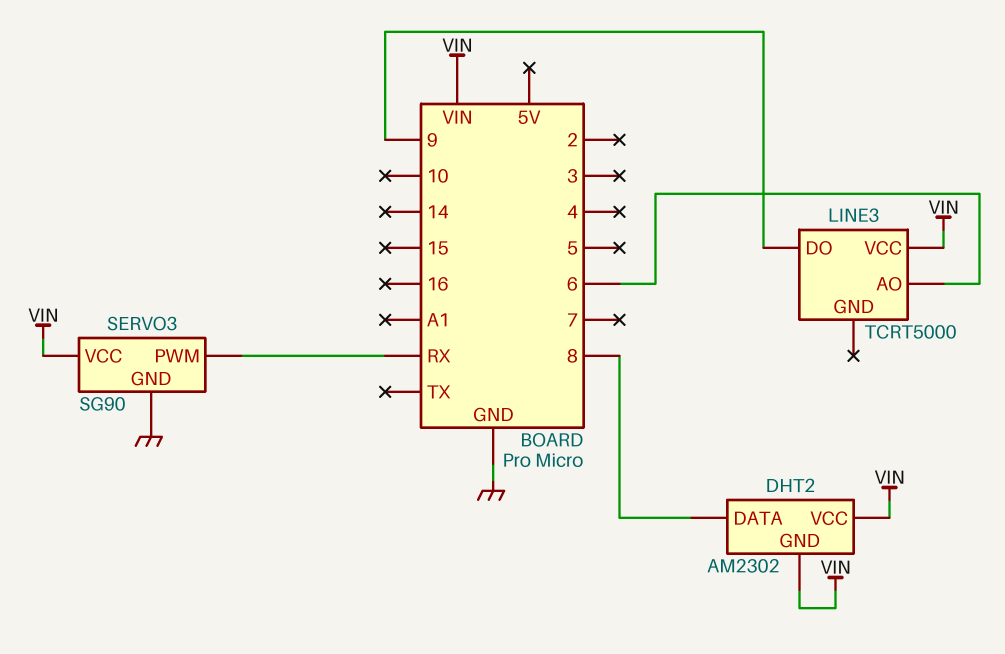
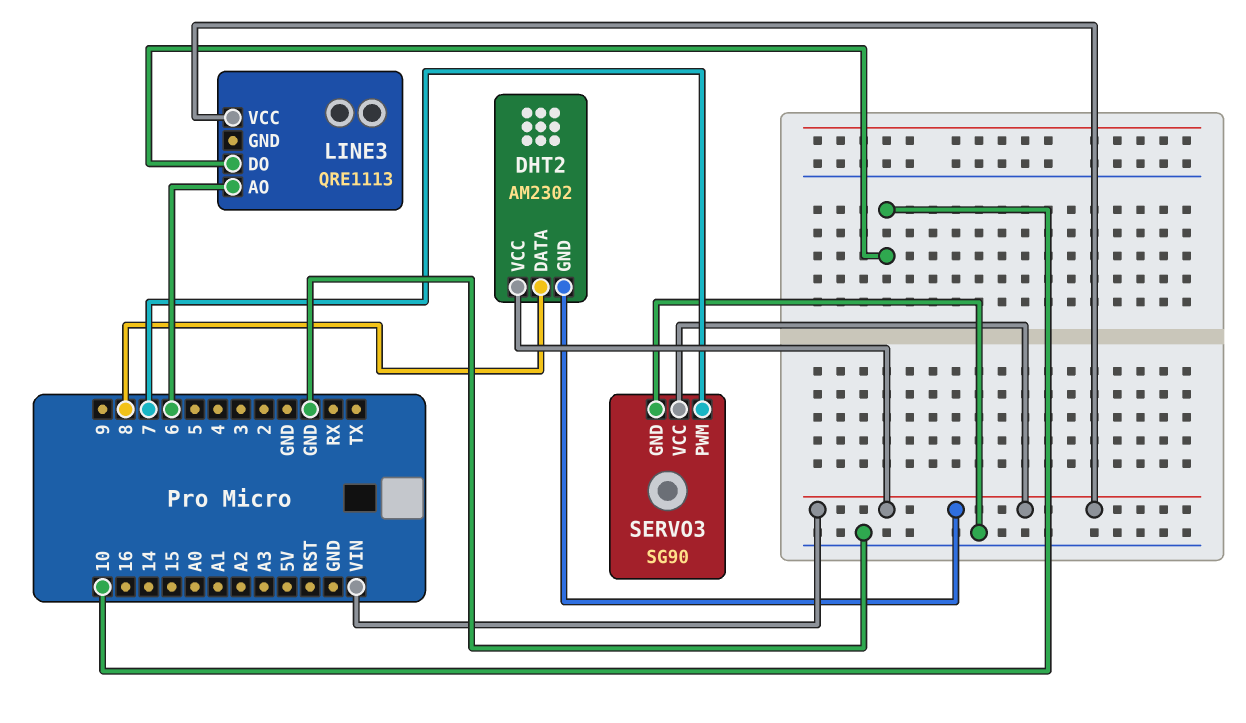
LINE3: TCRT5000 -> QRE1113
LINE3 pin DO: 9 -> 10
SERVO3 pin PWM: RX -> 7

